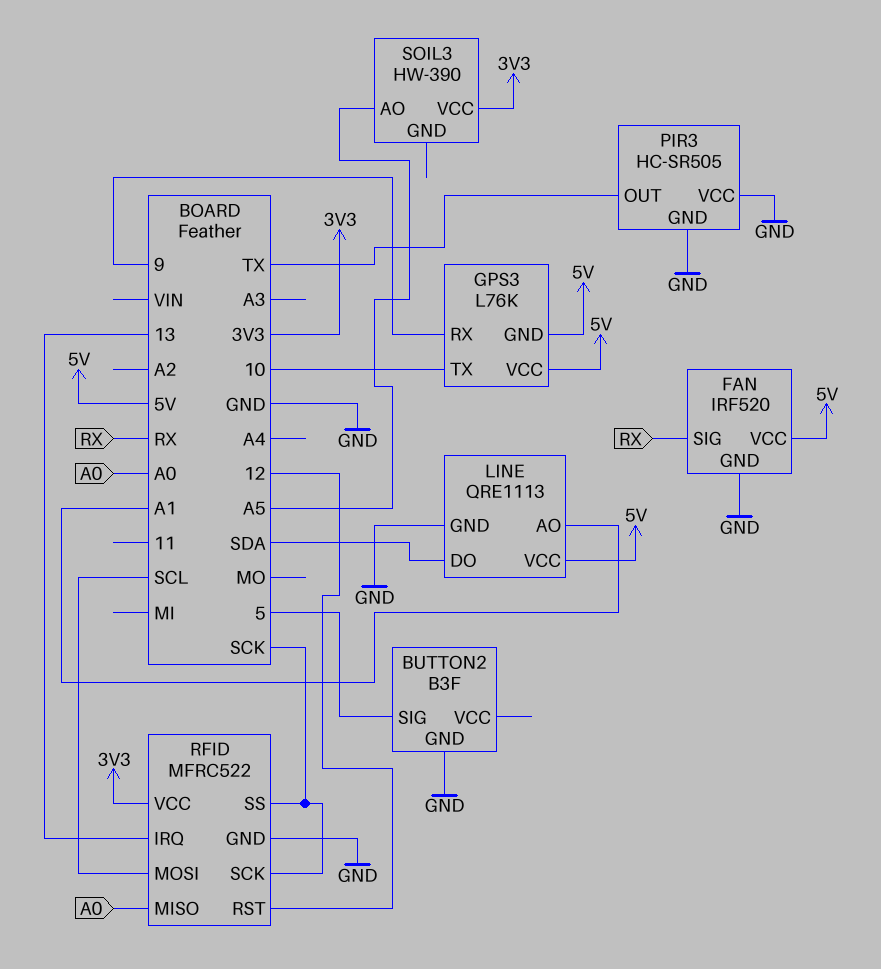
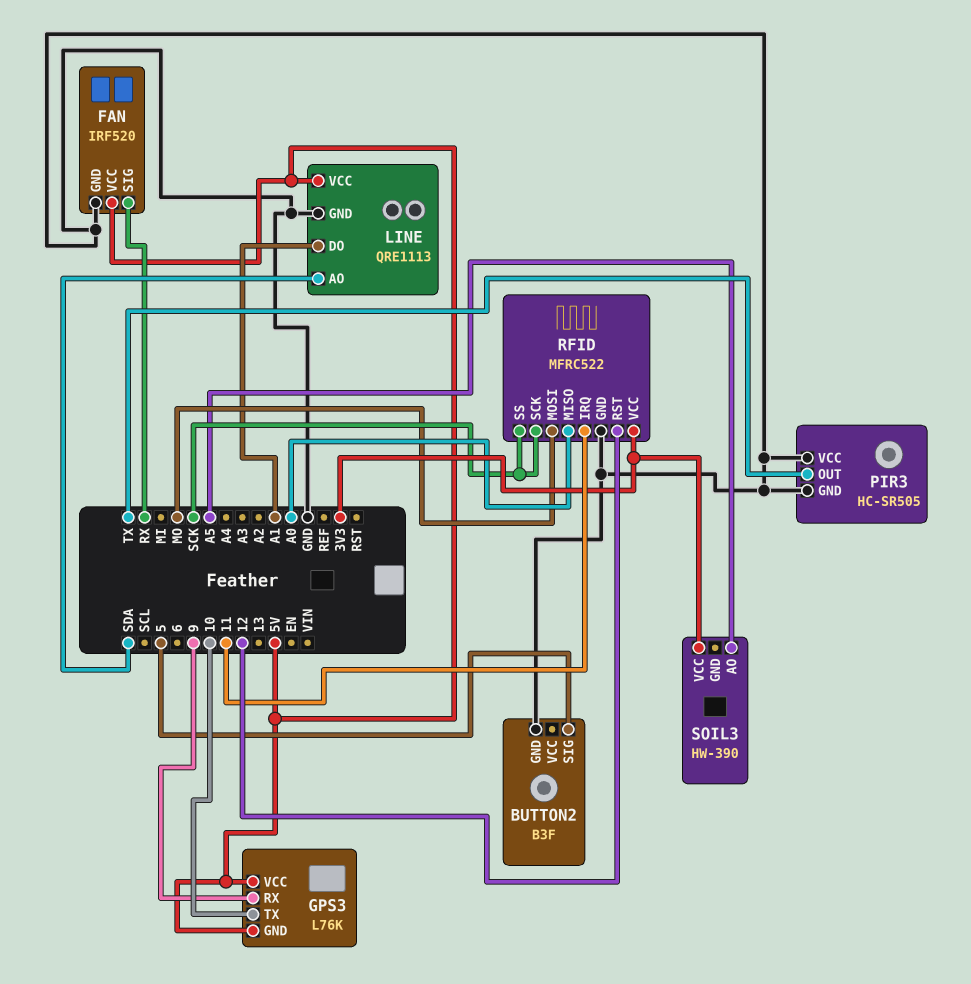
LINE pin AO: A1 -> SDA
LINE pin DO: SDA -> A1
RFID pin IRQ: 13 -> 11
RFID pin MOSI: SCL -> MO

